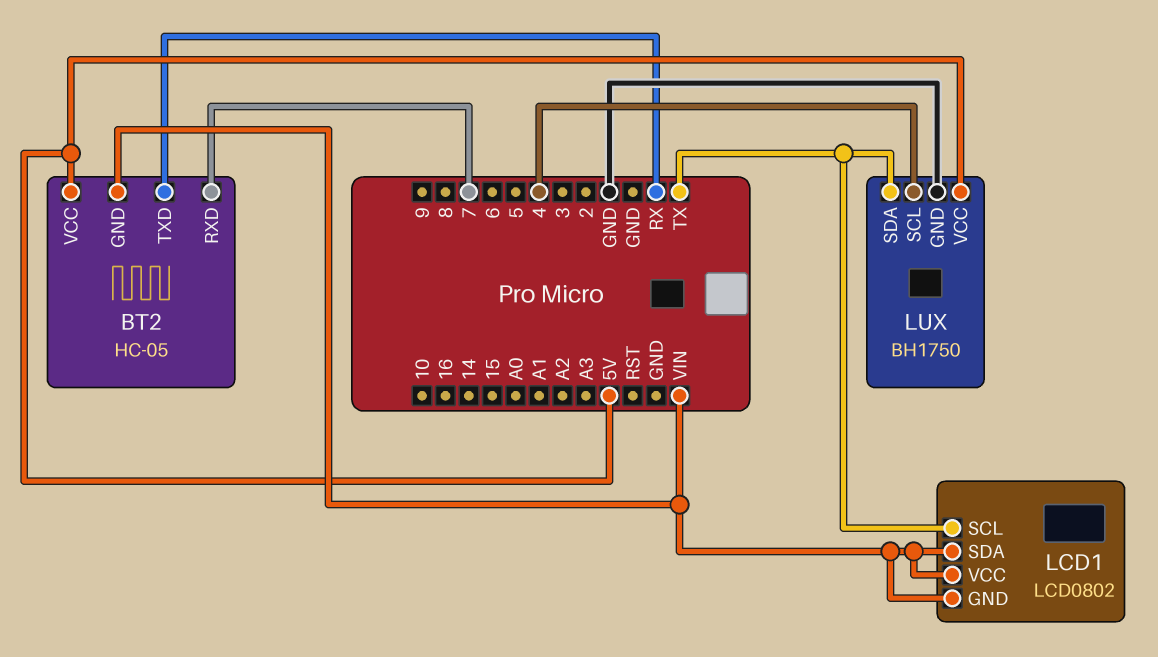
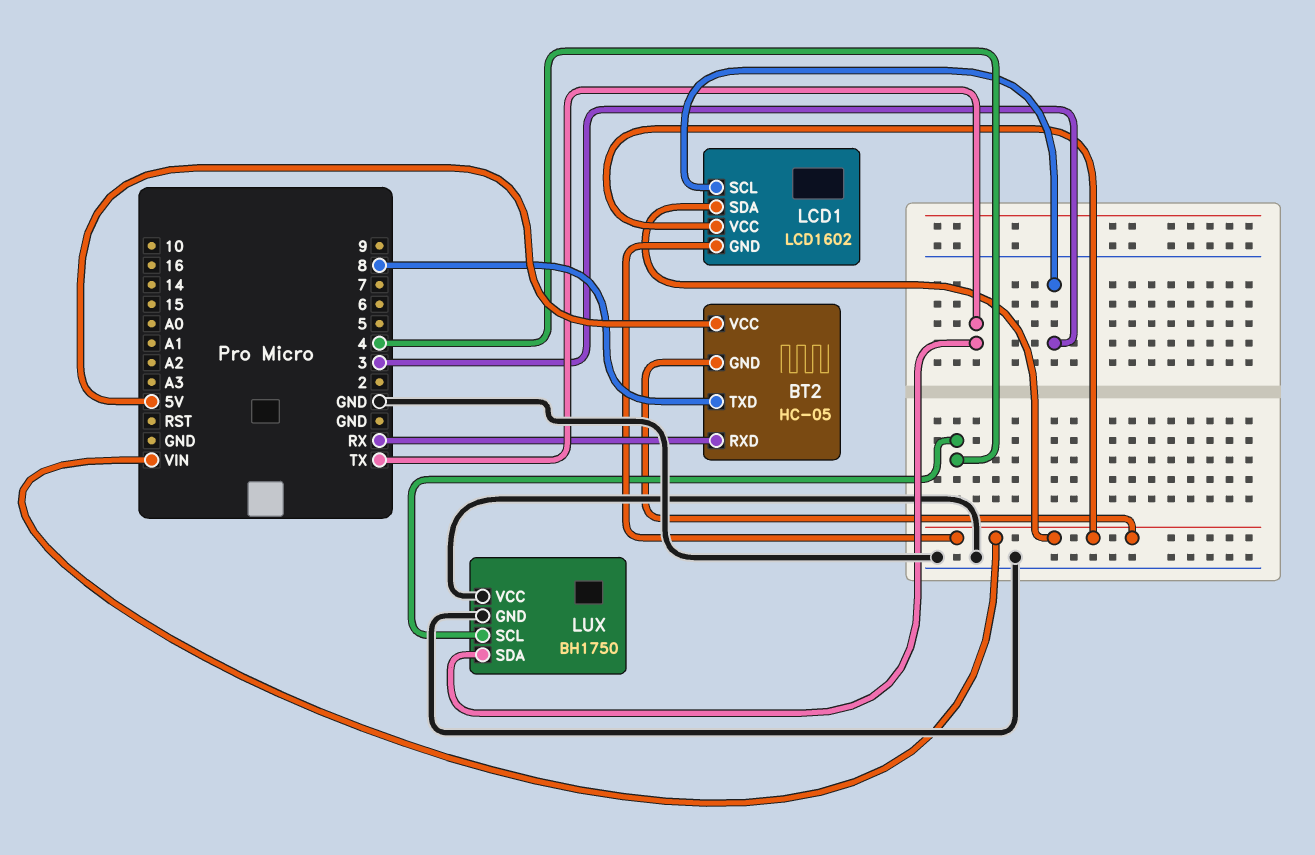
BT2 pin RXD: 7 -> RX
BT2 pin TXD: RX -> 8
LCD1: LCD0802 -> LCD1602
LCD1 pin SCL: TX -> 3
LUX pin VCC: 5V -> GND

